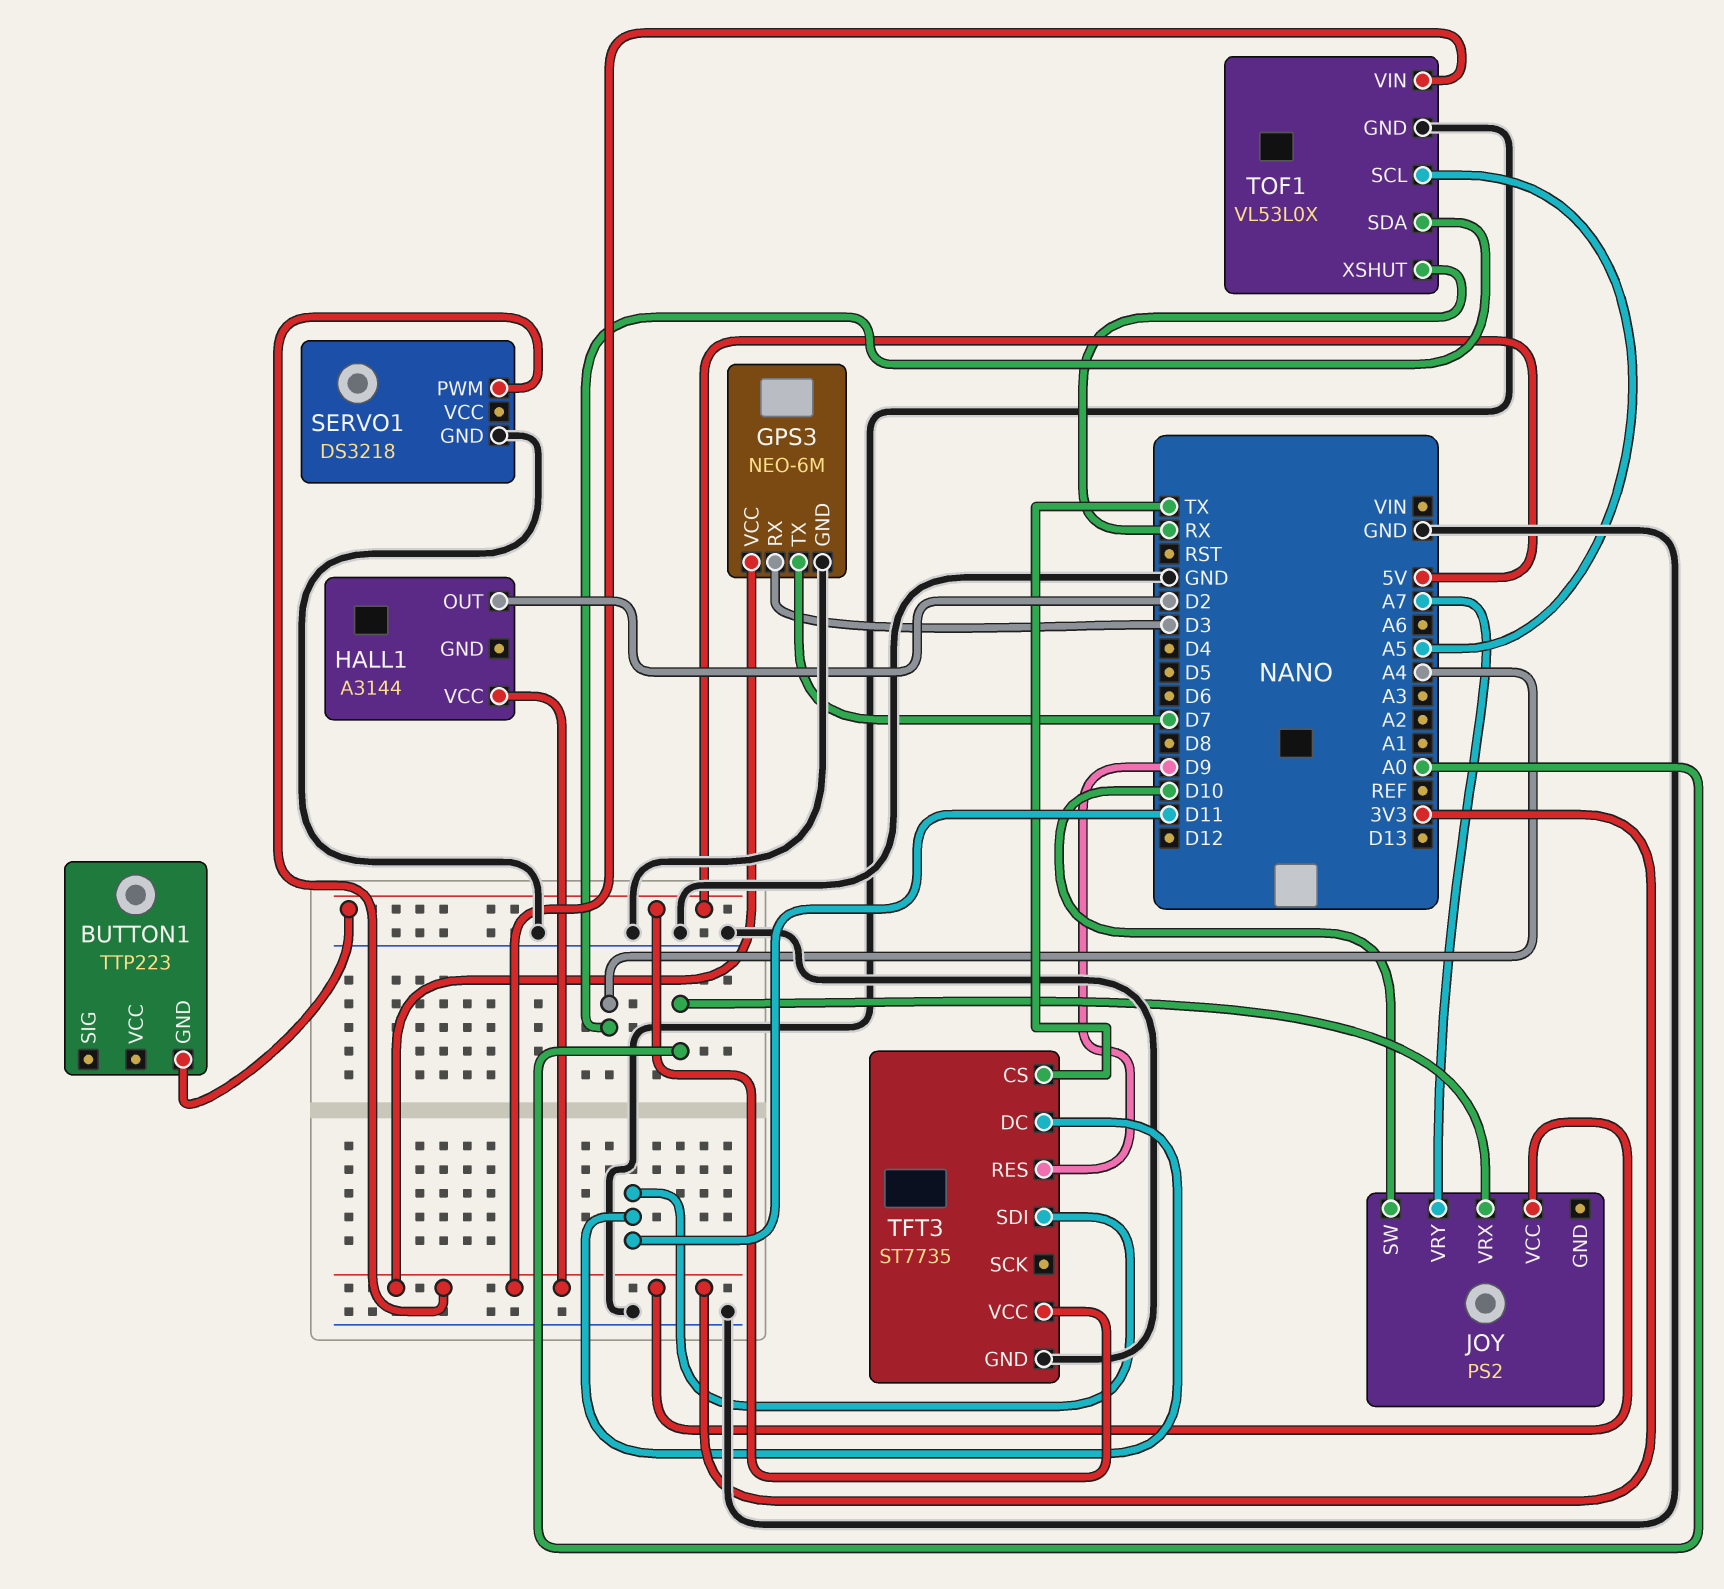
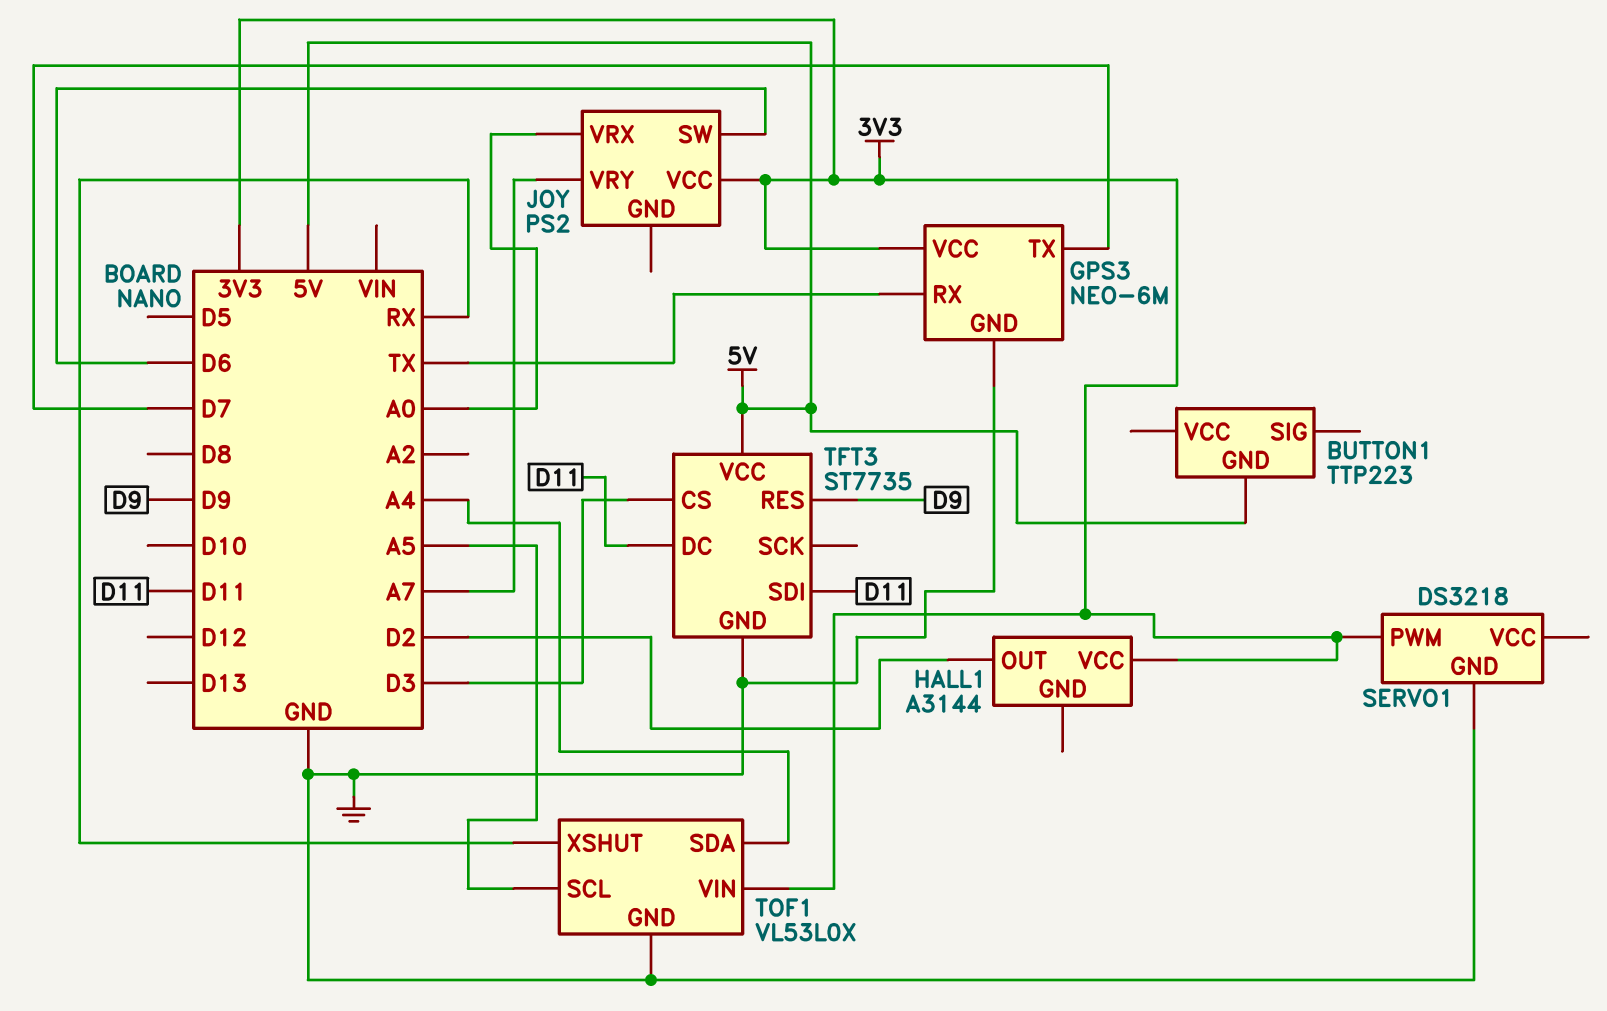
GPS3 pin RX: D3 -> TX
JOY pin SW: D10 -> D6
TFT3 pin CS: TX -> D3

